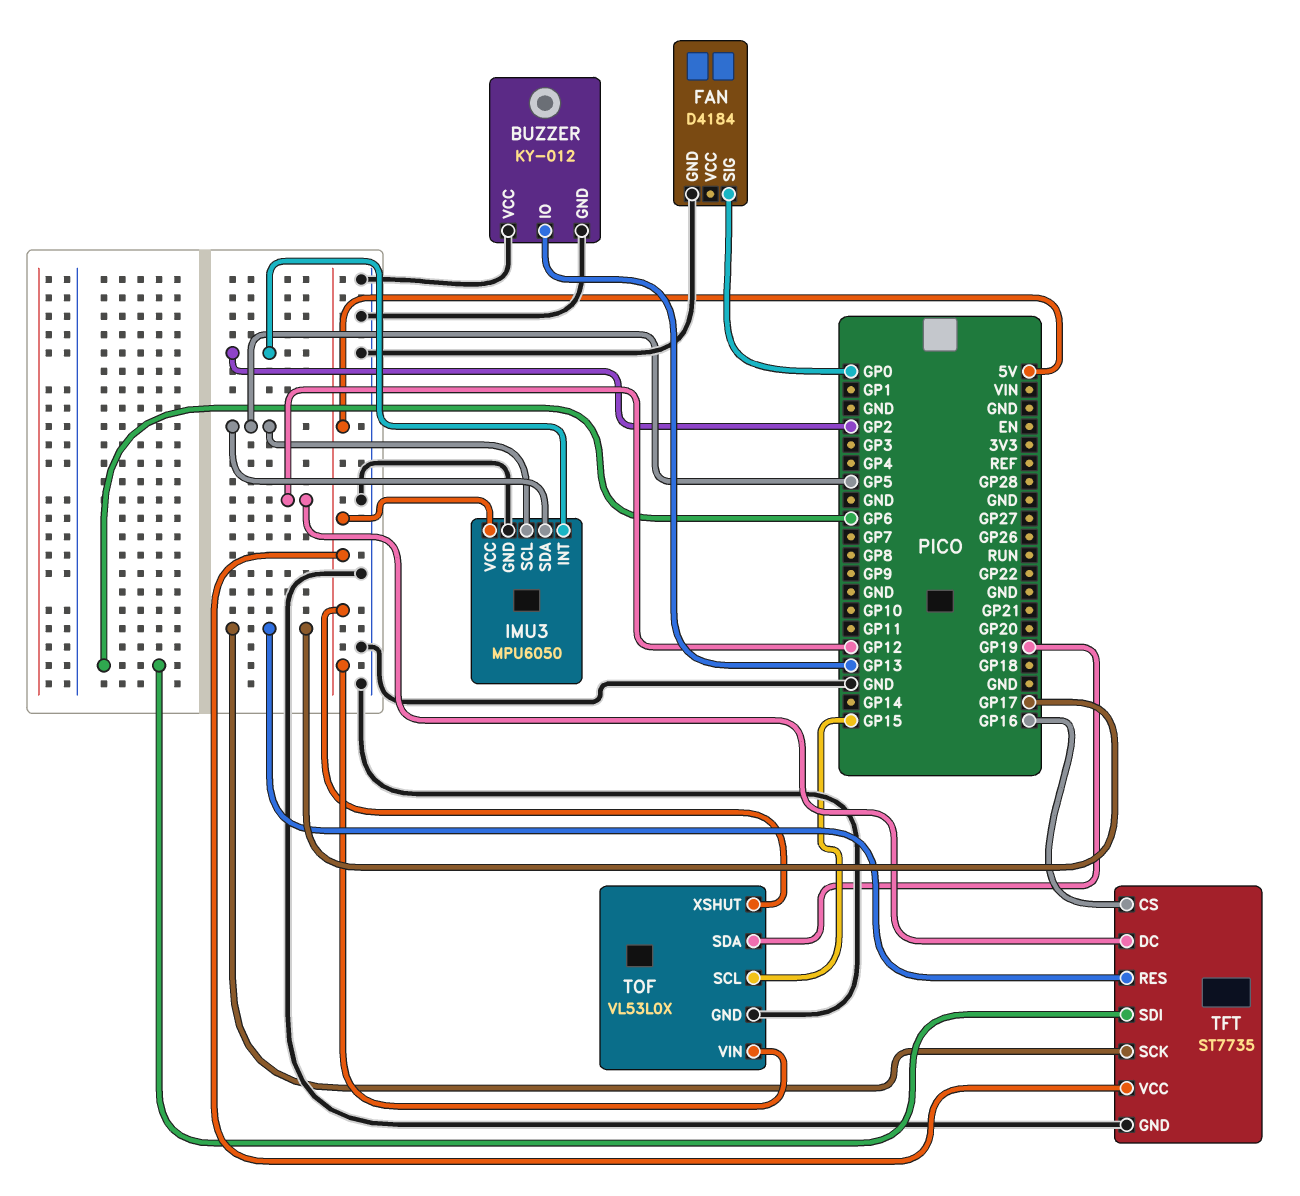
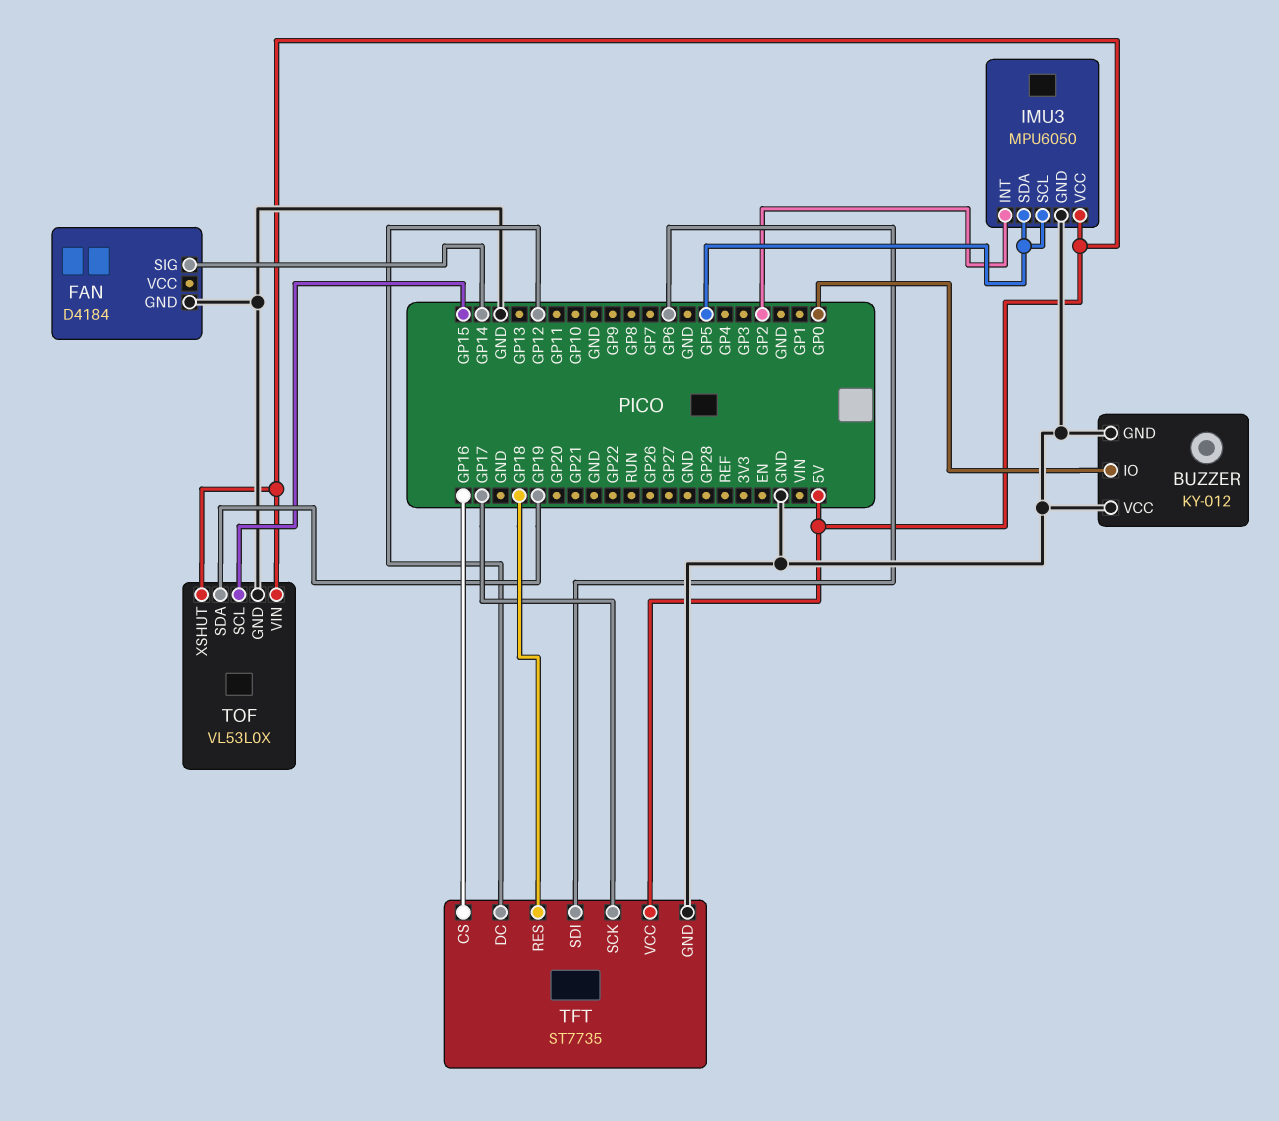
BUZZER pin IO: GP13 -> GP0
FAN pin SIG: GP0 -> GP14
TFT pin RES: GP17 -> GP18

